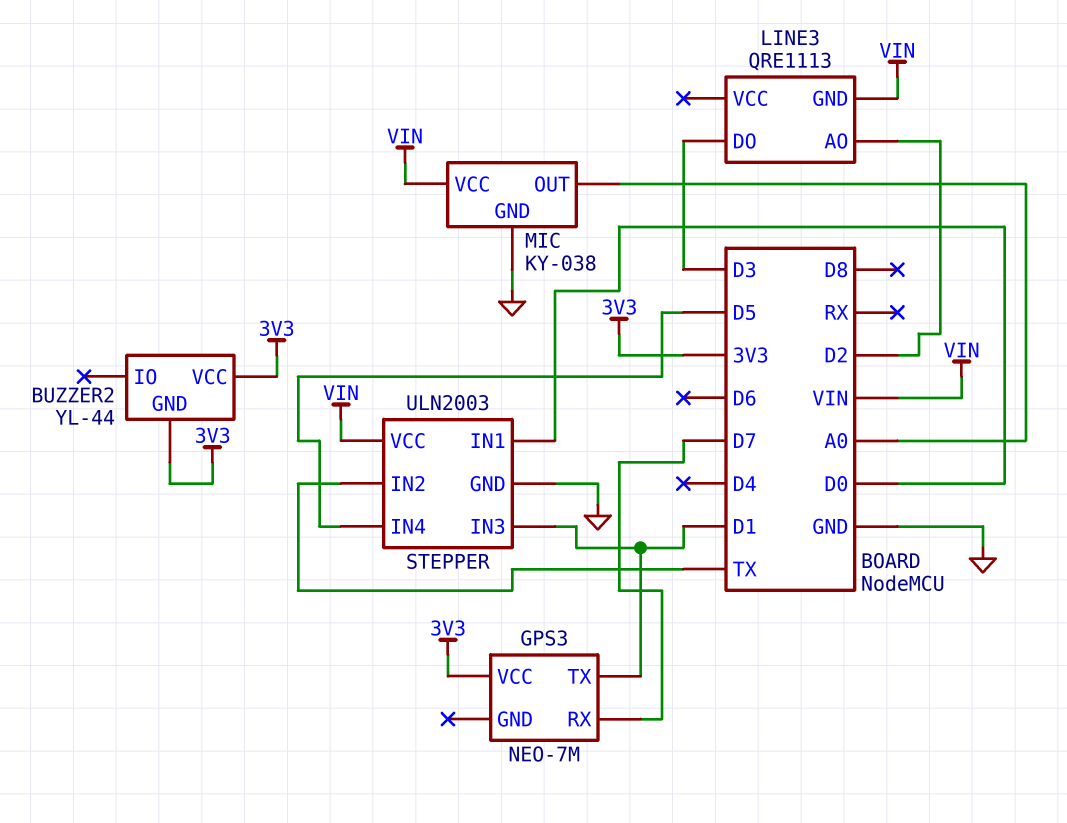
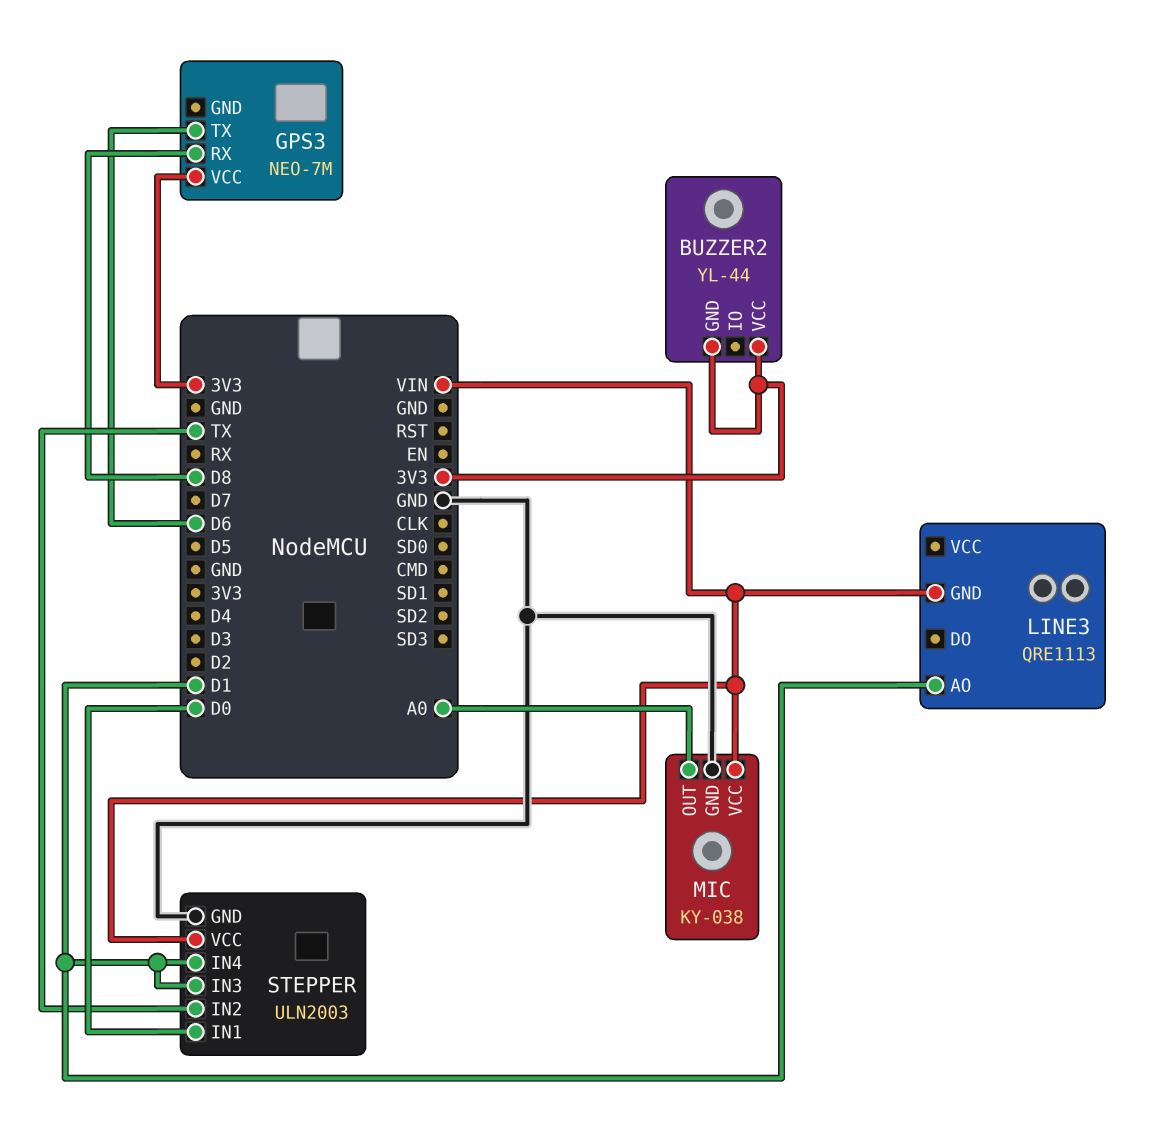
GPS3 pin RX: D7 -> D8
GPS3 pin TX: D1 -> D6
LINE3 pin AO: D2 -> D1
LINE3 pin DO: D3 -> none
STEPPER pin IN4: D5 -> D1

